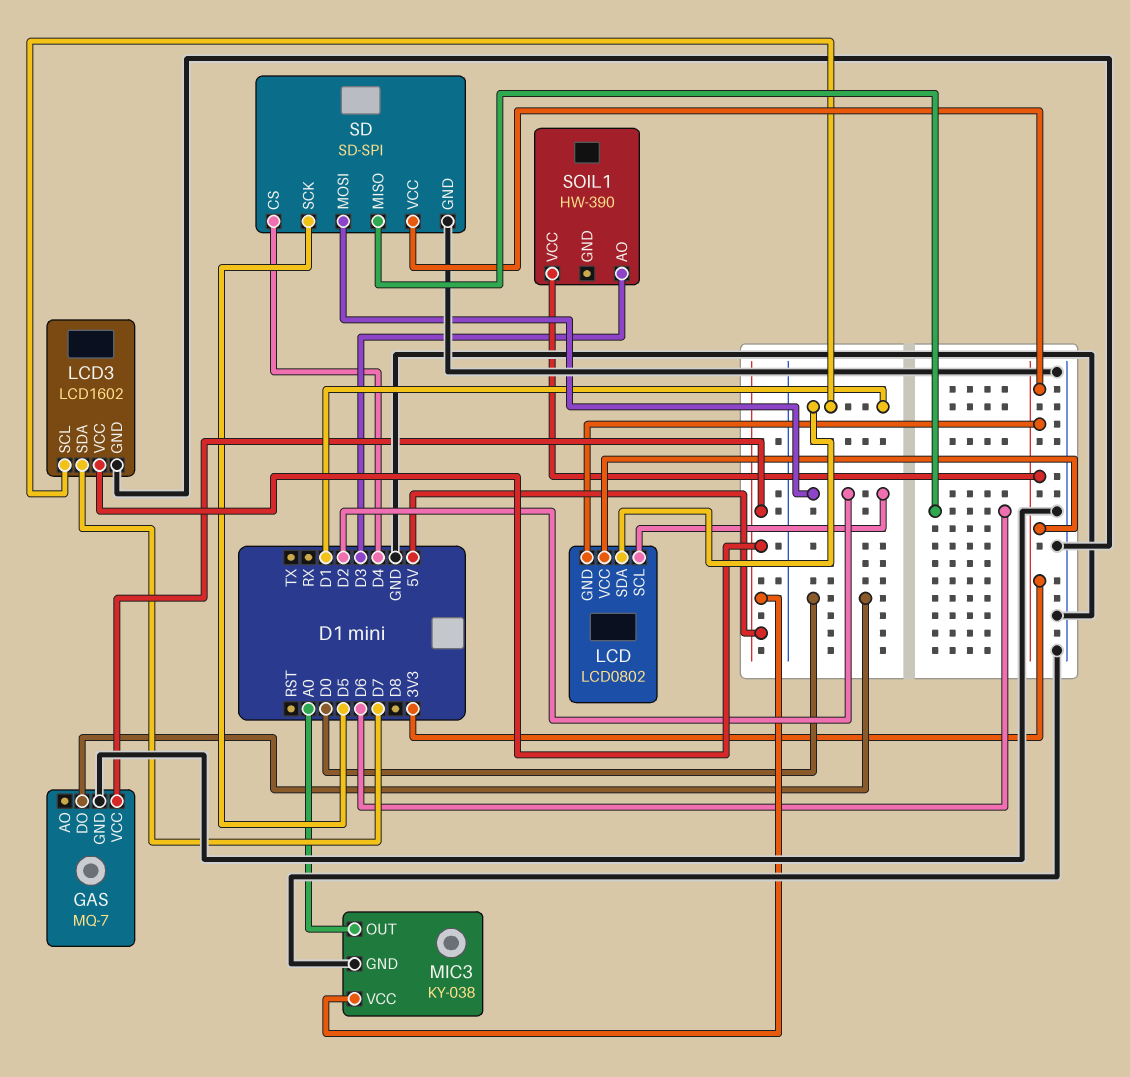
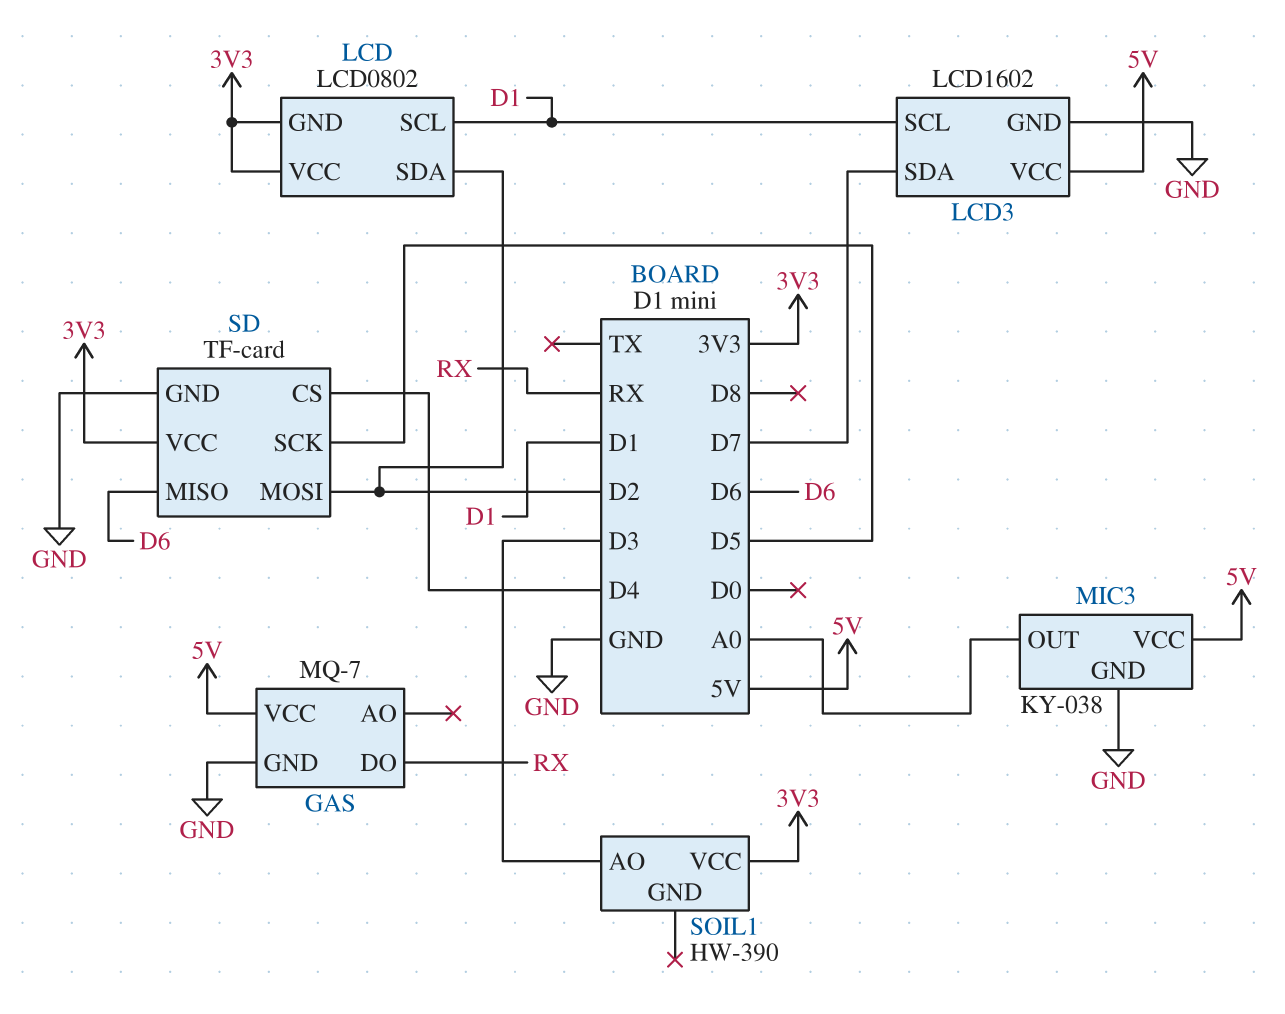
GAS pin DO: D0 -> RX
LCD pin SCL: D2 -> D1
LCD pin SDA: D1 -> D2
SD: SD-SPI -> TF-card

